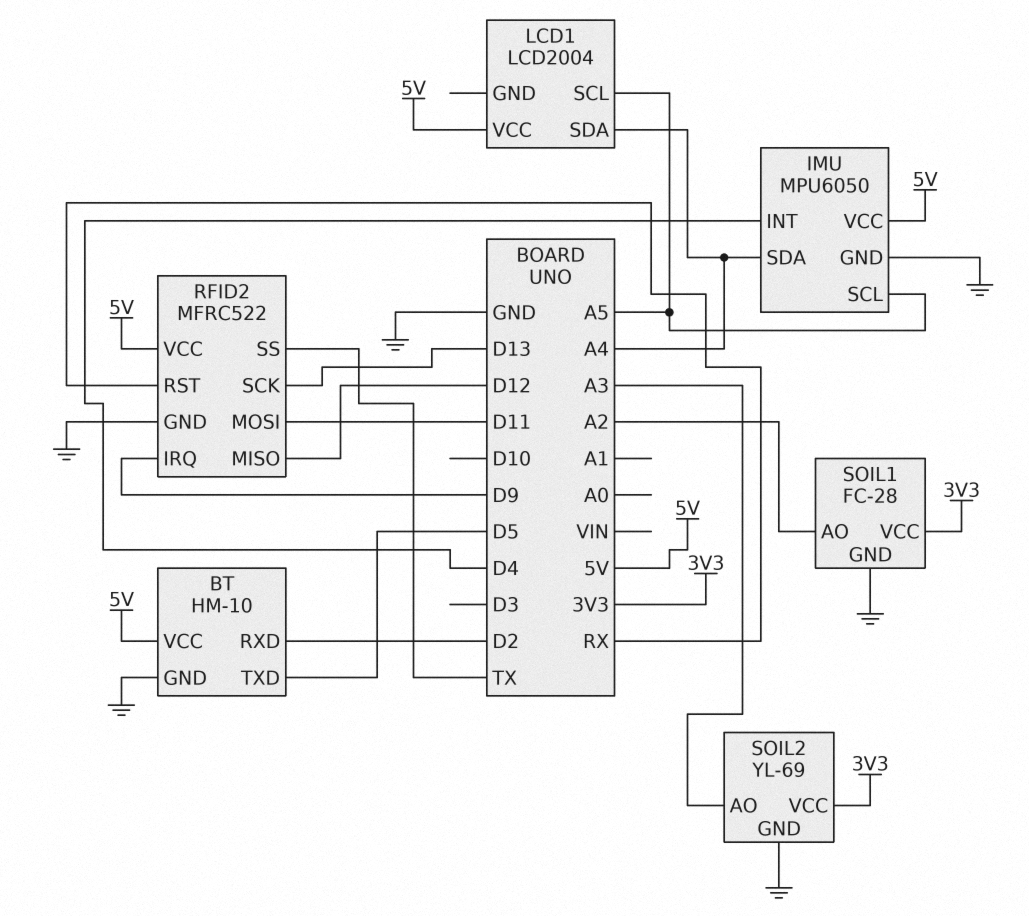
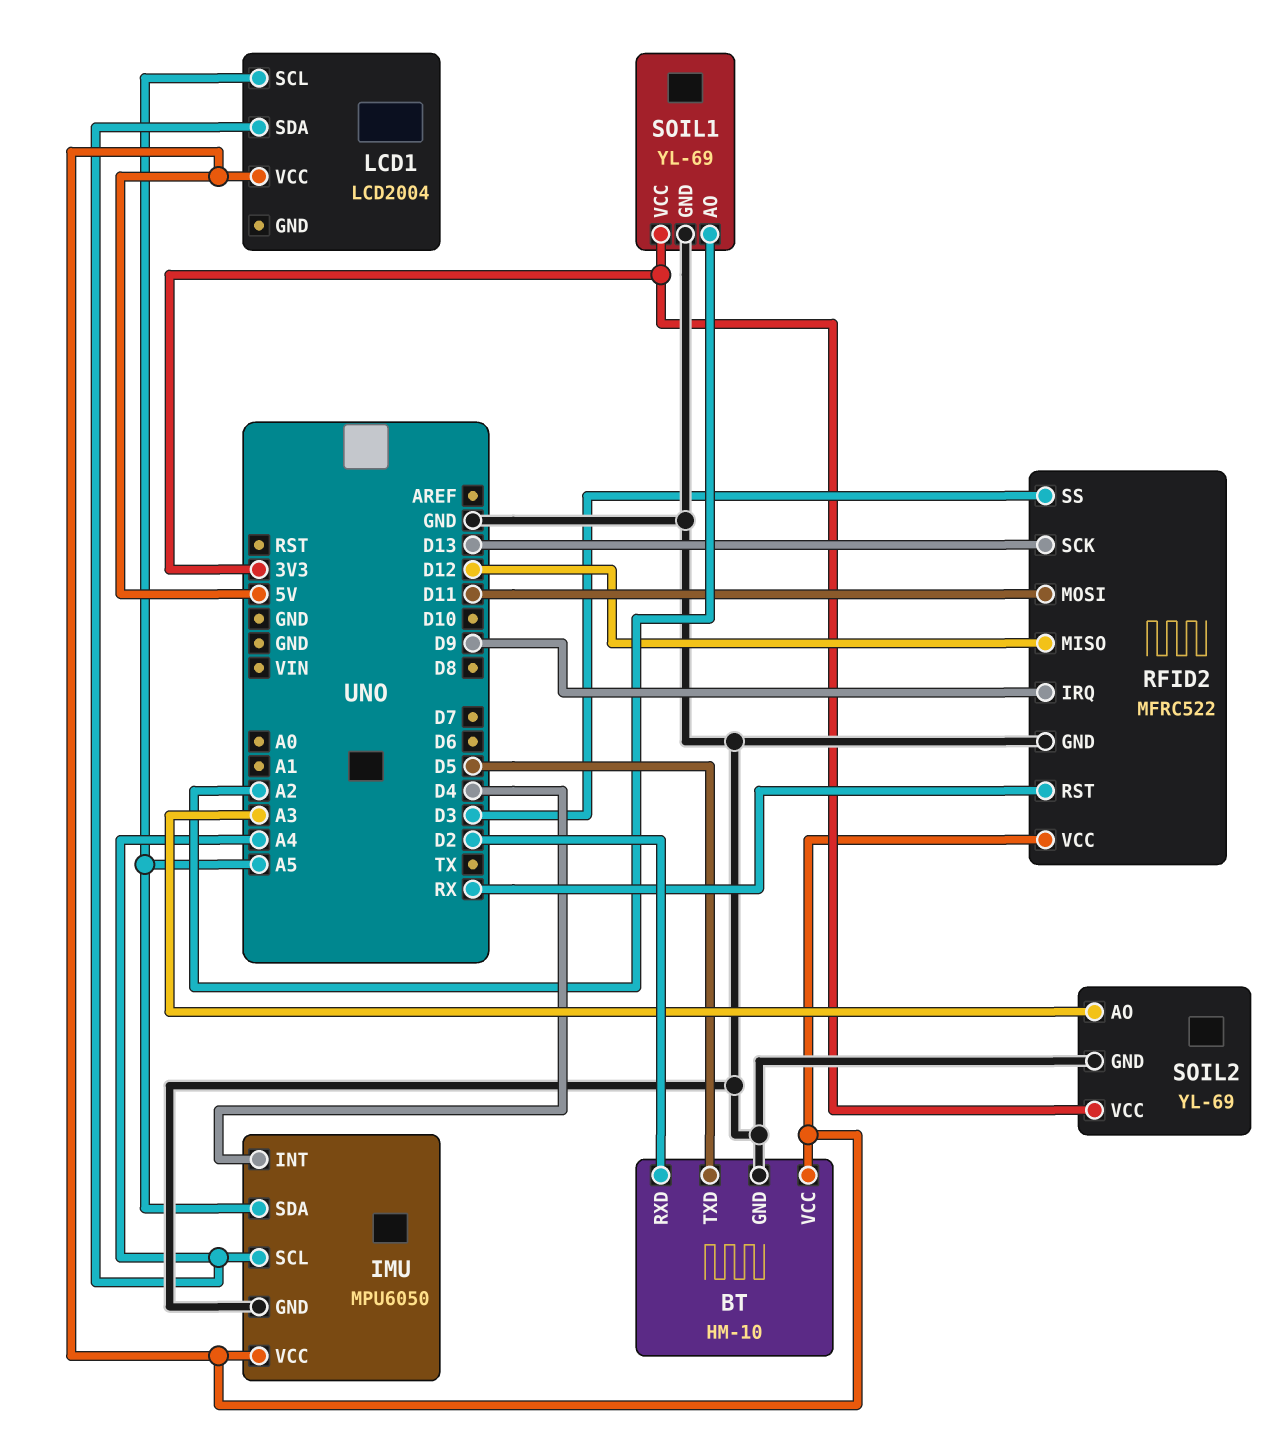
IMU pin SCL: A5 -> A4
IMU pin SDA: A4 -> A5
RFID2 pin SS: TX -> D3
SOIL1: FC-28 -> YL-69

